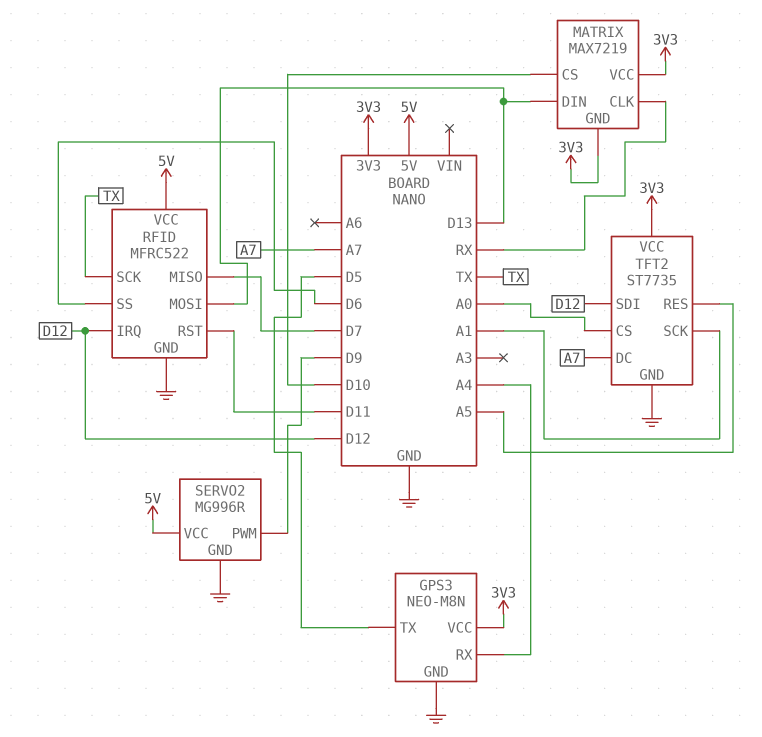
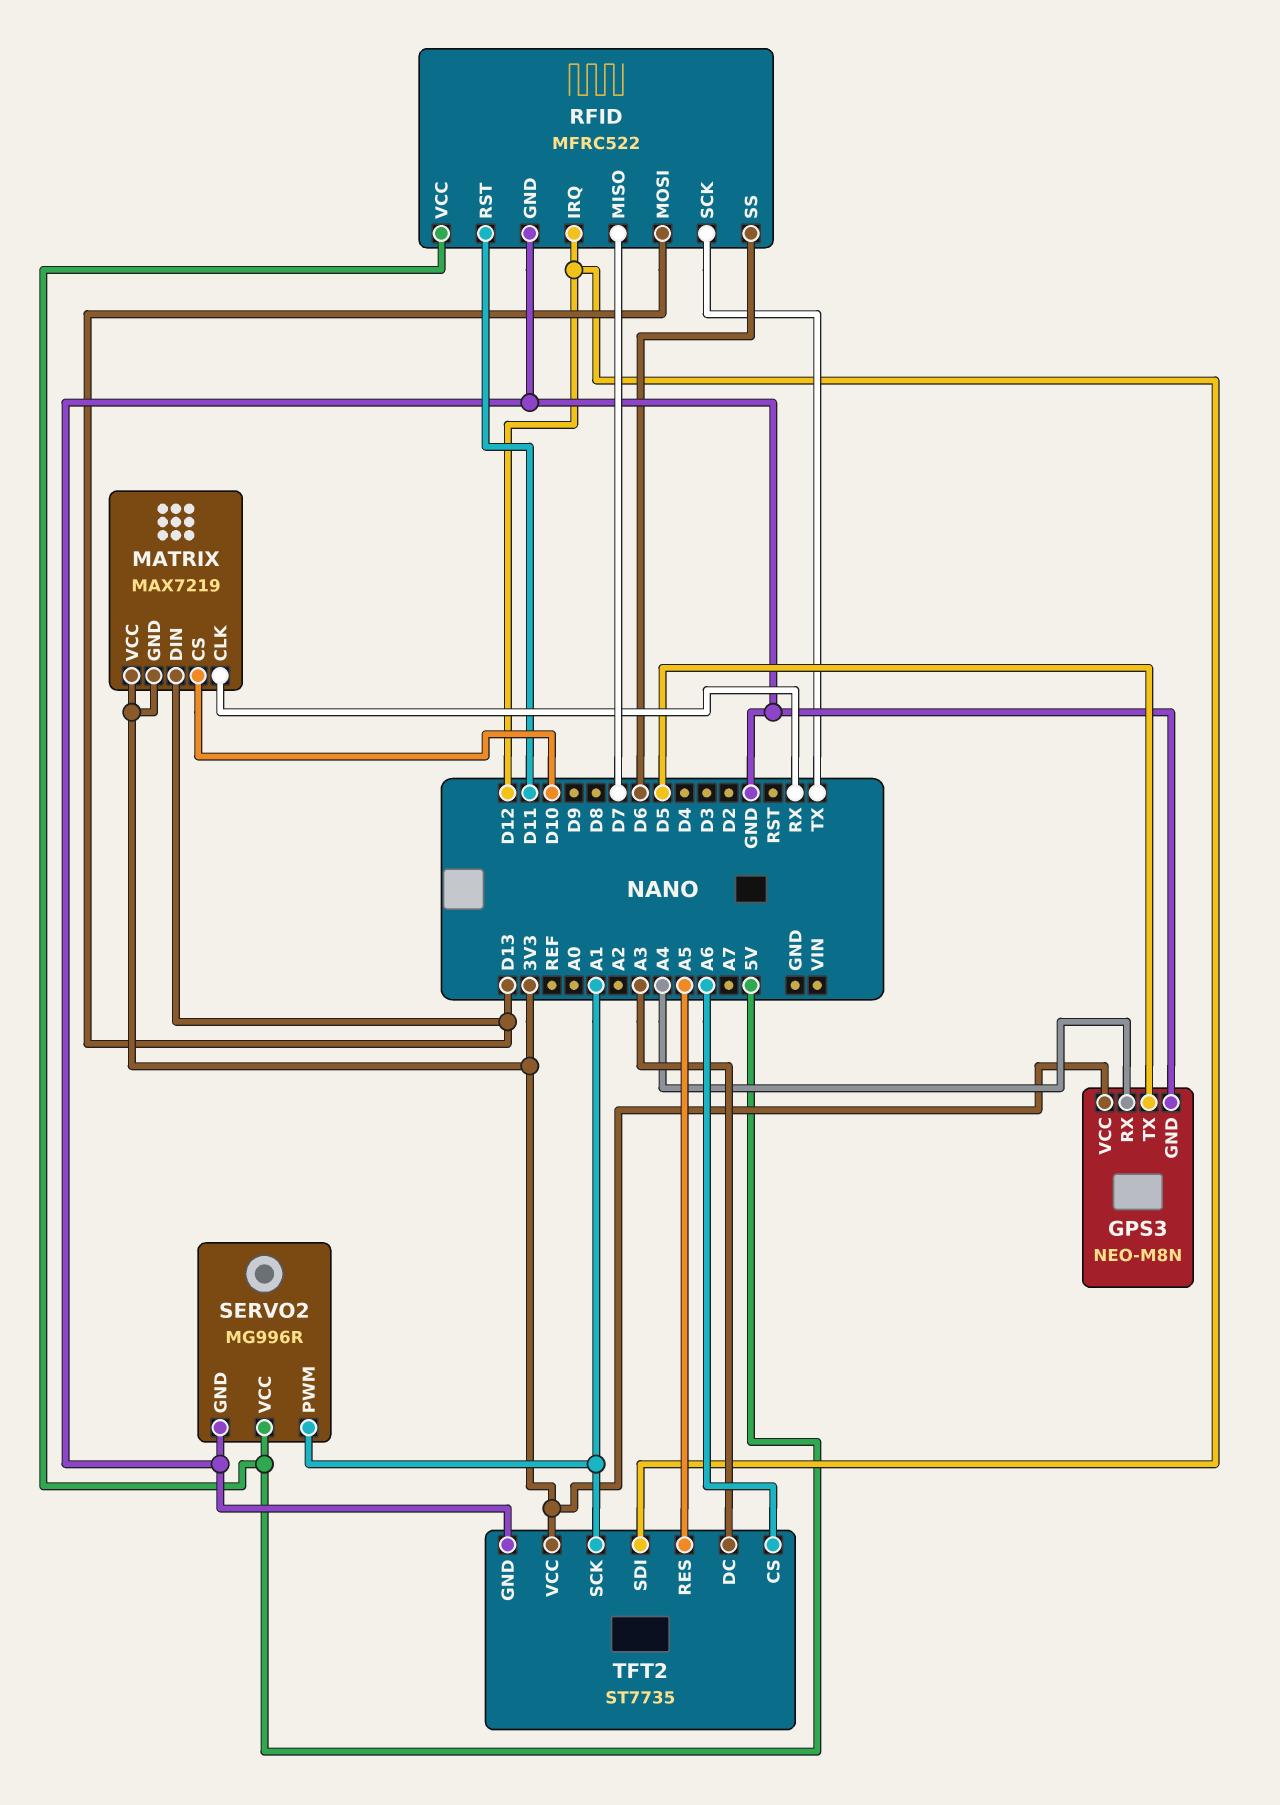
SERVO2 pin PWM: D9 -> A1
TFT2 pin CS: A0 -> A6
TFT2 pin DC: A7 -> A3

